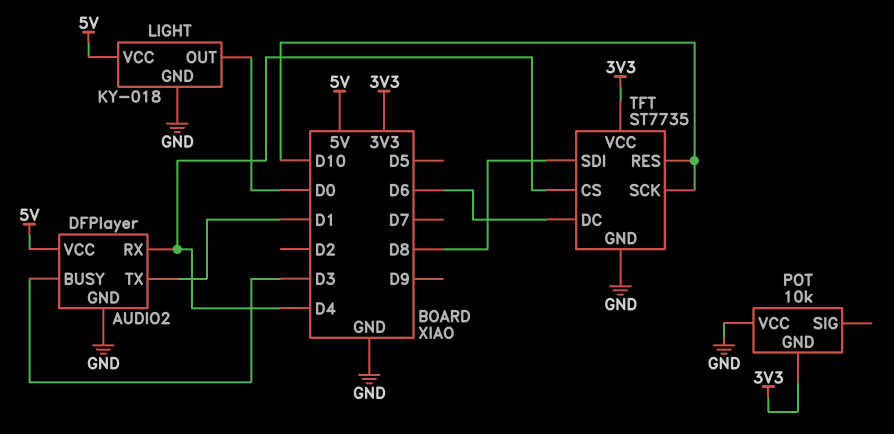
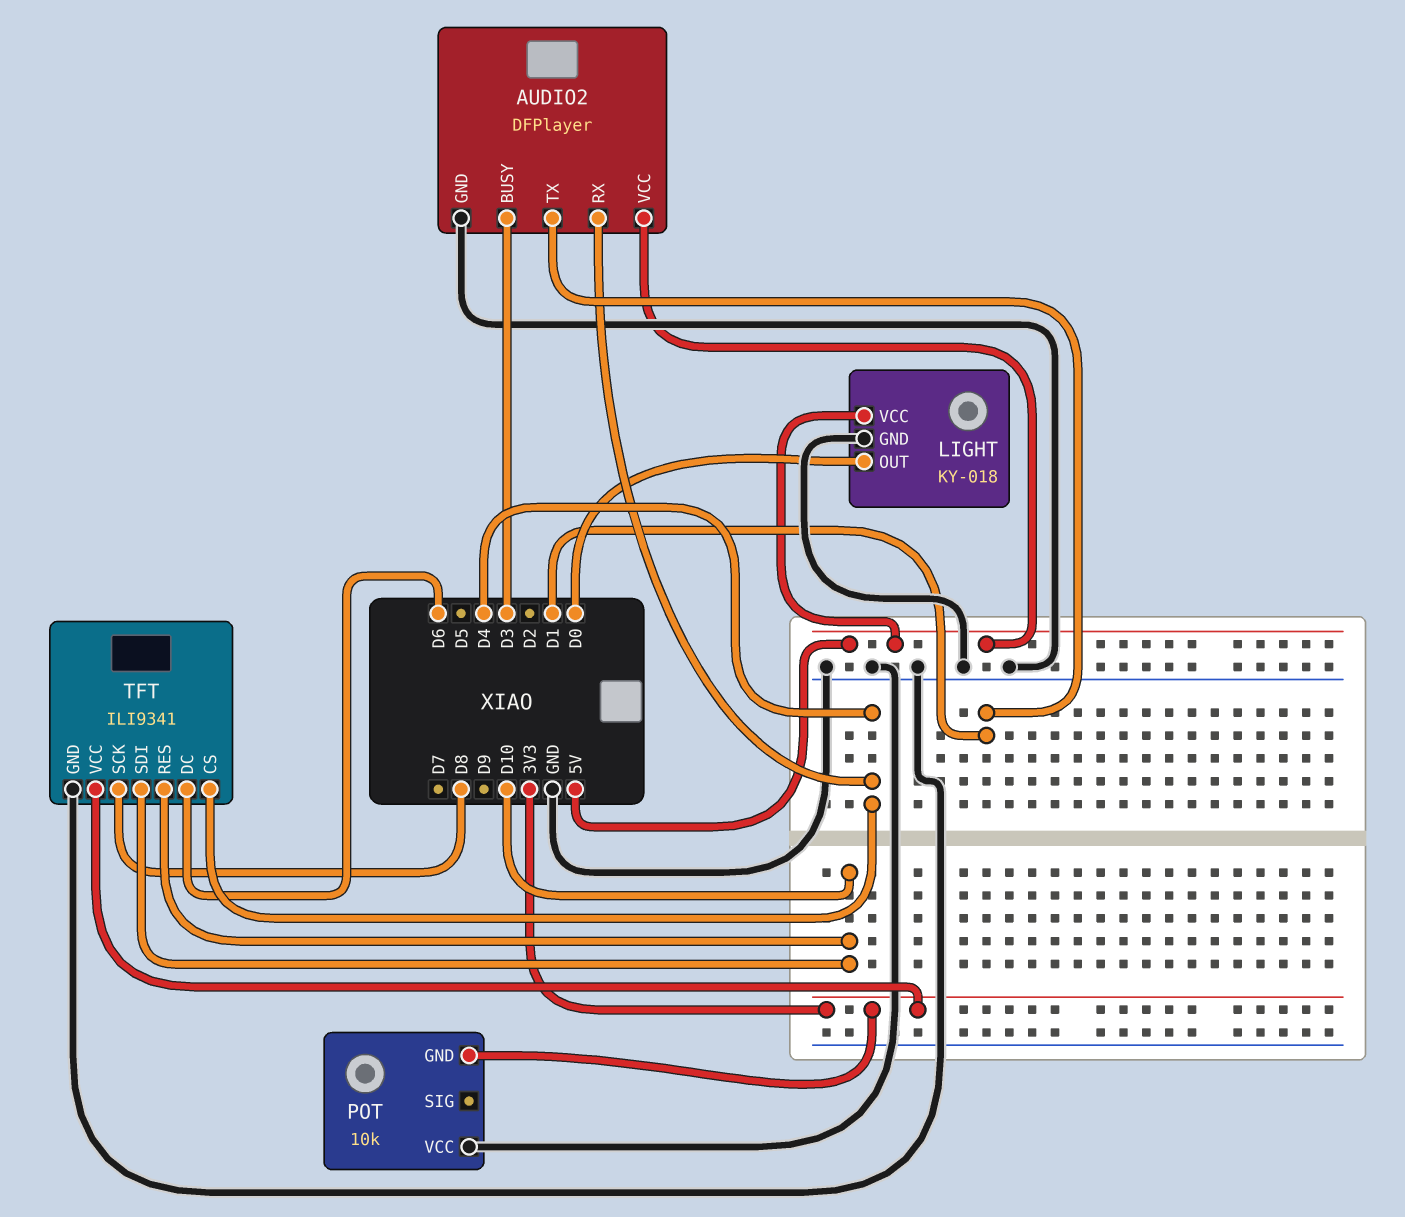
TFT: ST7735 -> ILI9341
TFT pin SCK: D10 -> D8
TFT pin SDI: D8 -> D10

